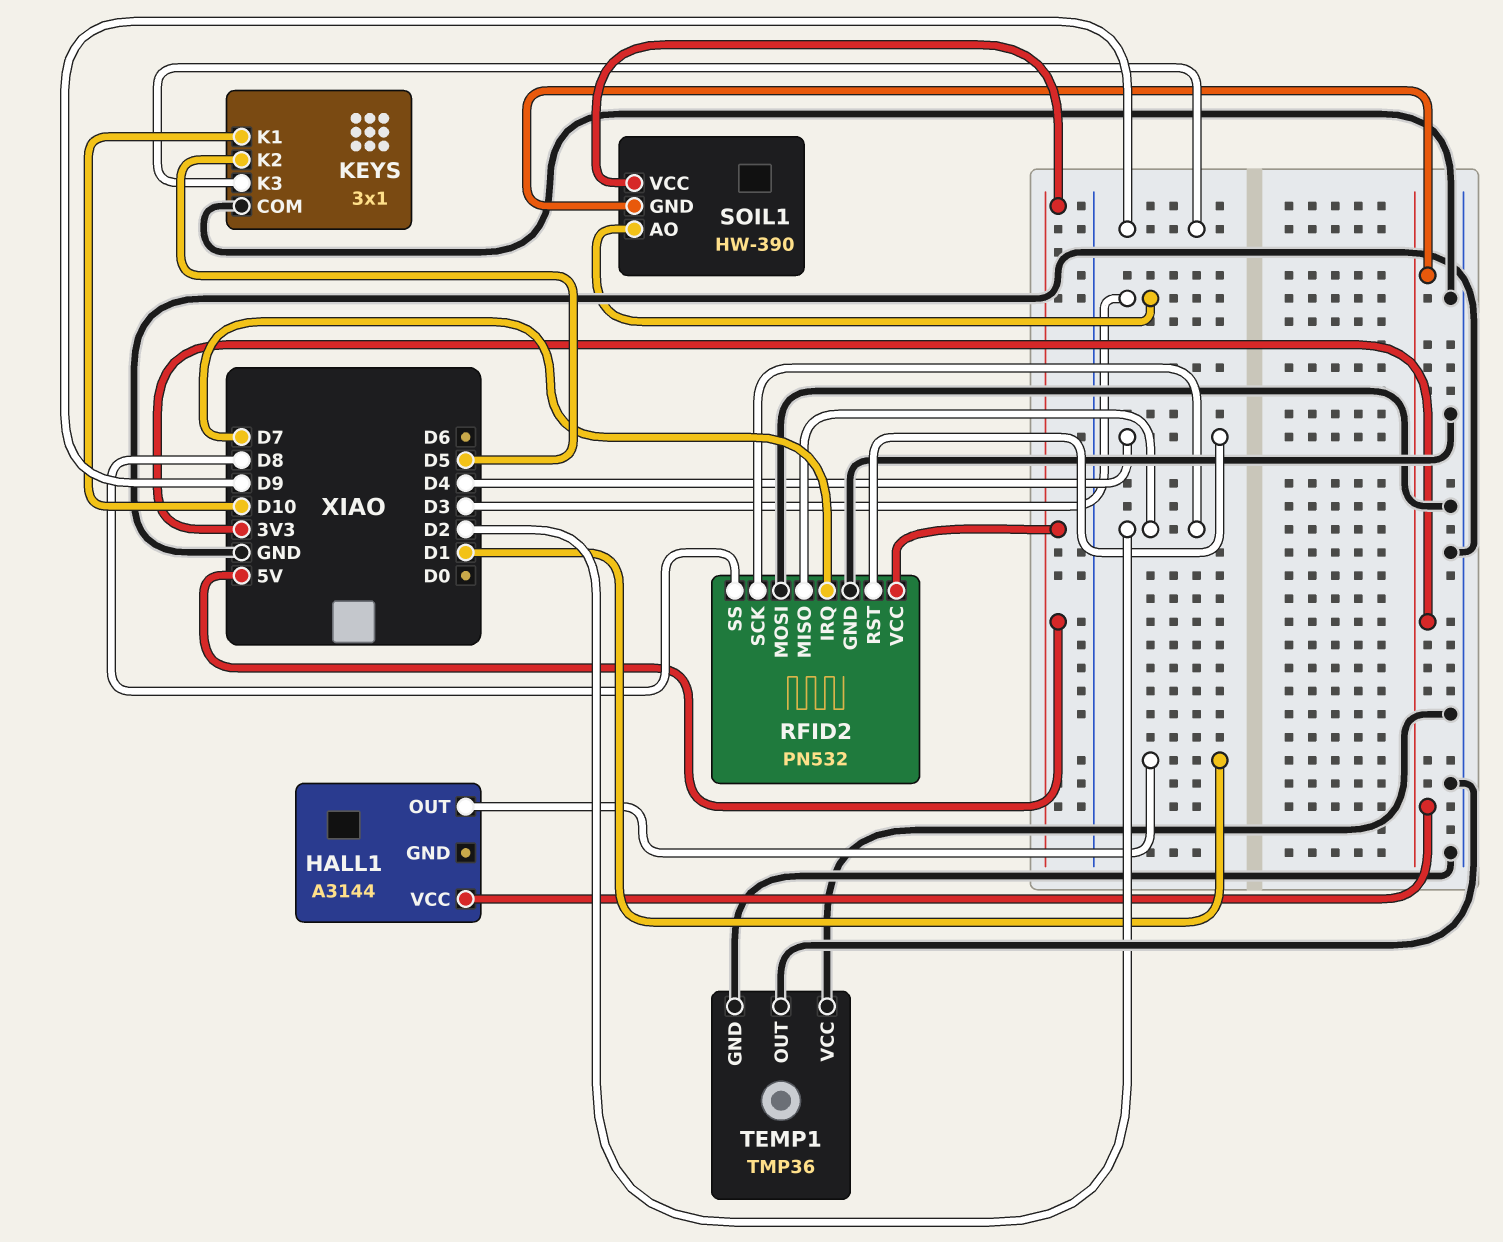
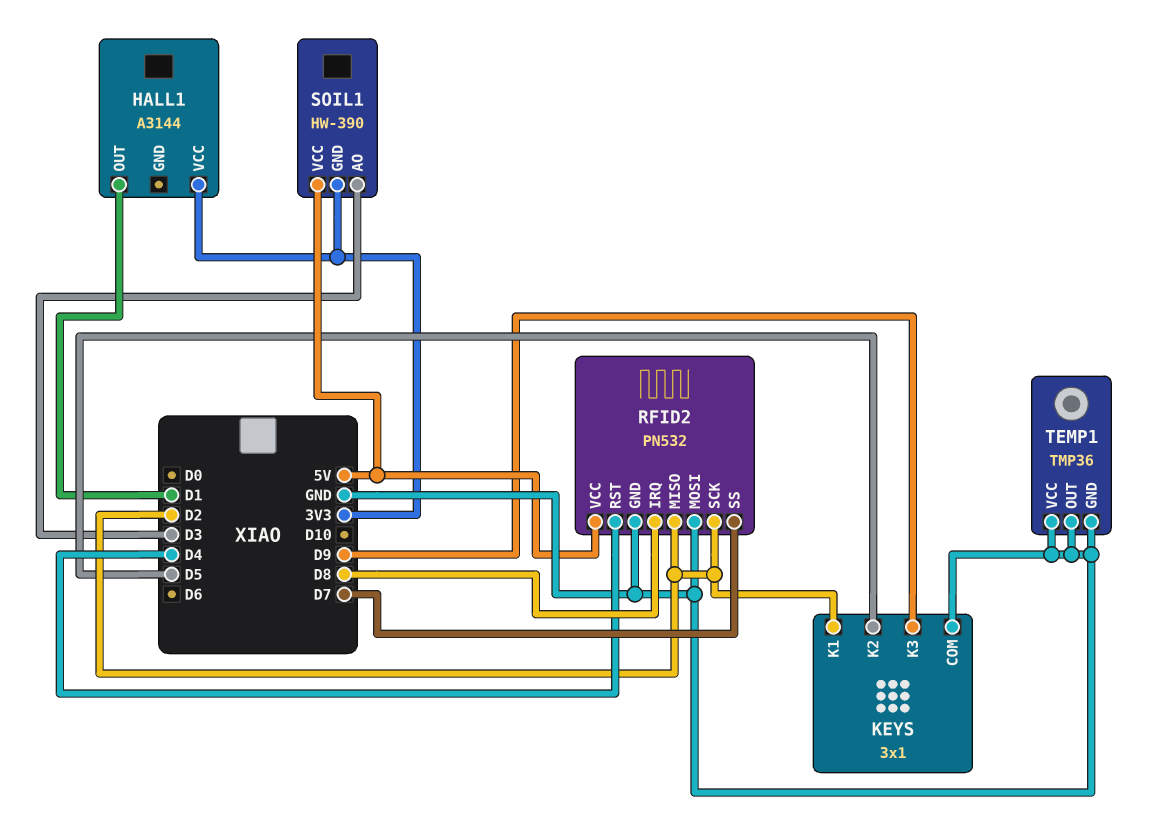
KEYS pin K1: D10 -> D2
RFID2 pin IRQ: D7 -> D8
RFID2 pin SS: D8 -> D7

